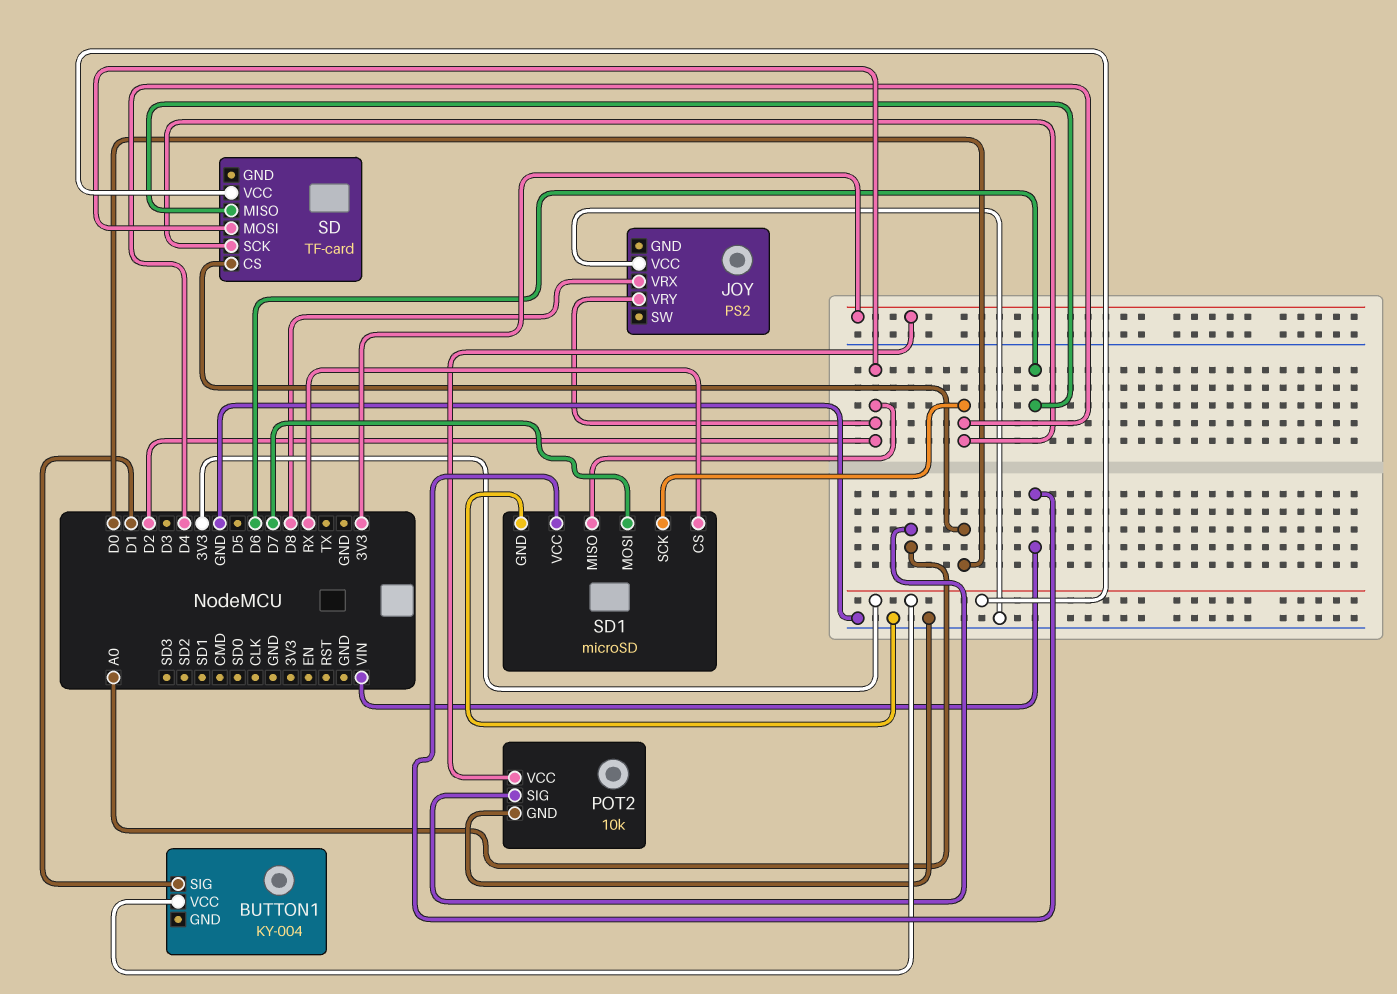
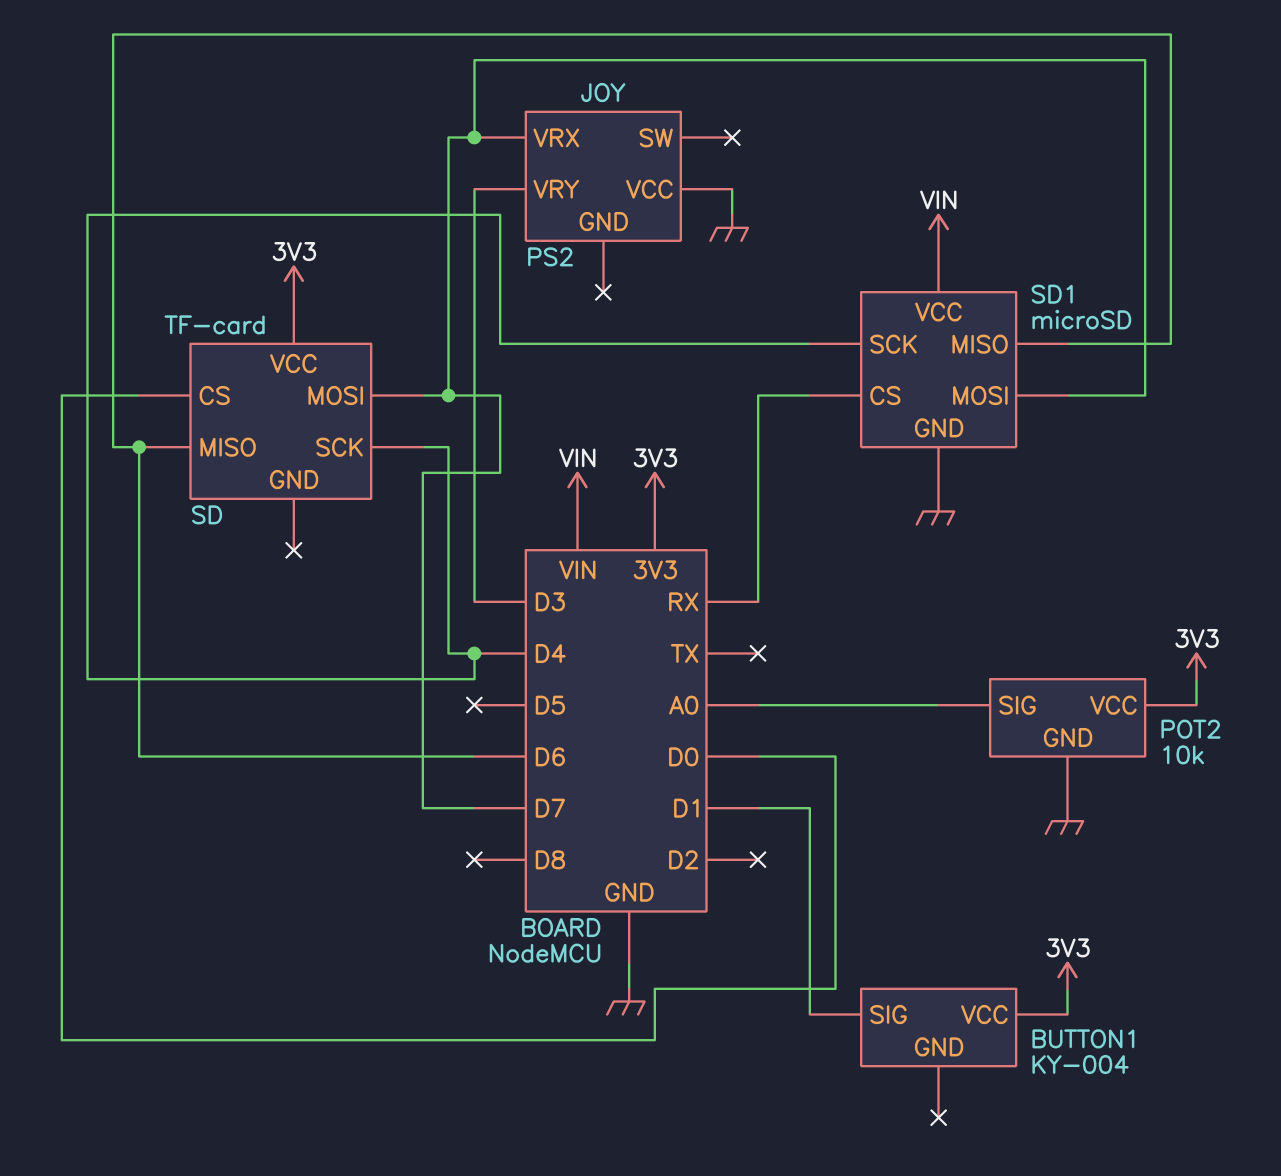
JOY pin VRX: D8 -> D7
JOY pin VRY: D2 -> D3
SD pin MOSI: D2 -> D7
SD1 pin MISO: D2 -> D6

